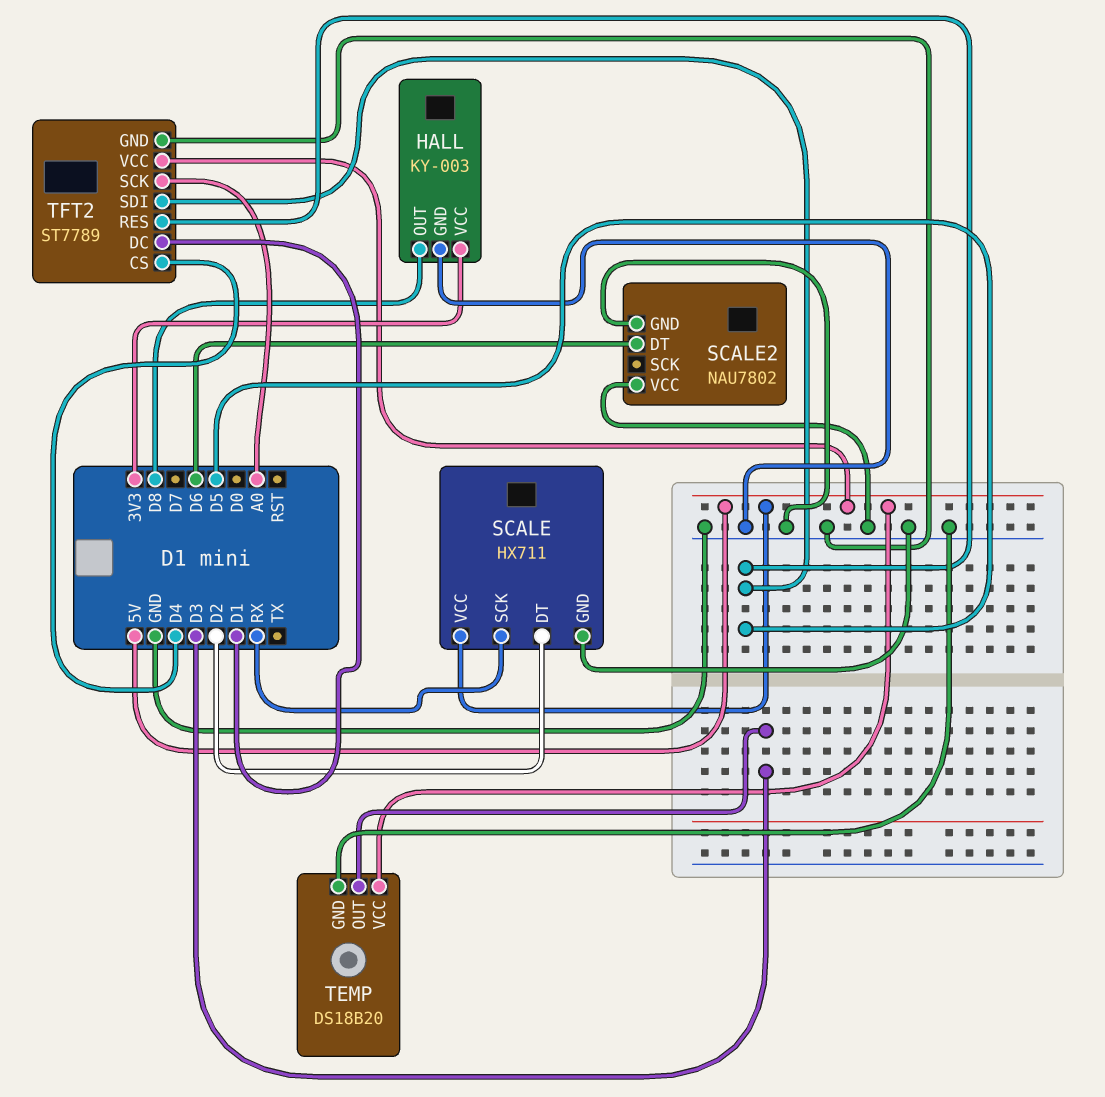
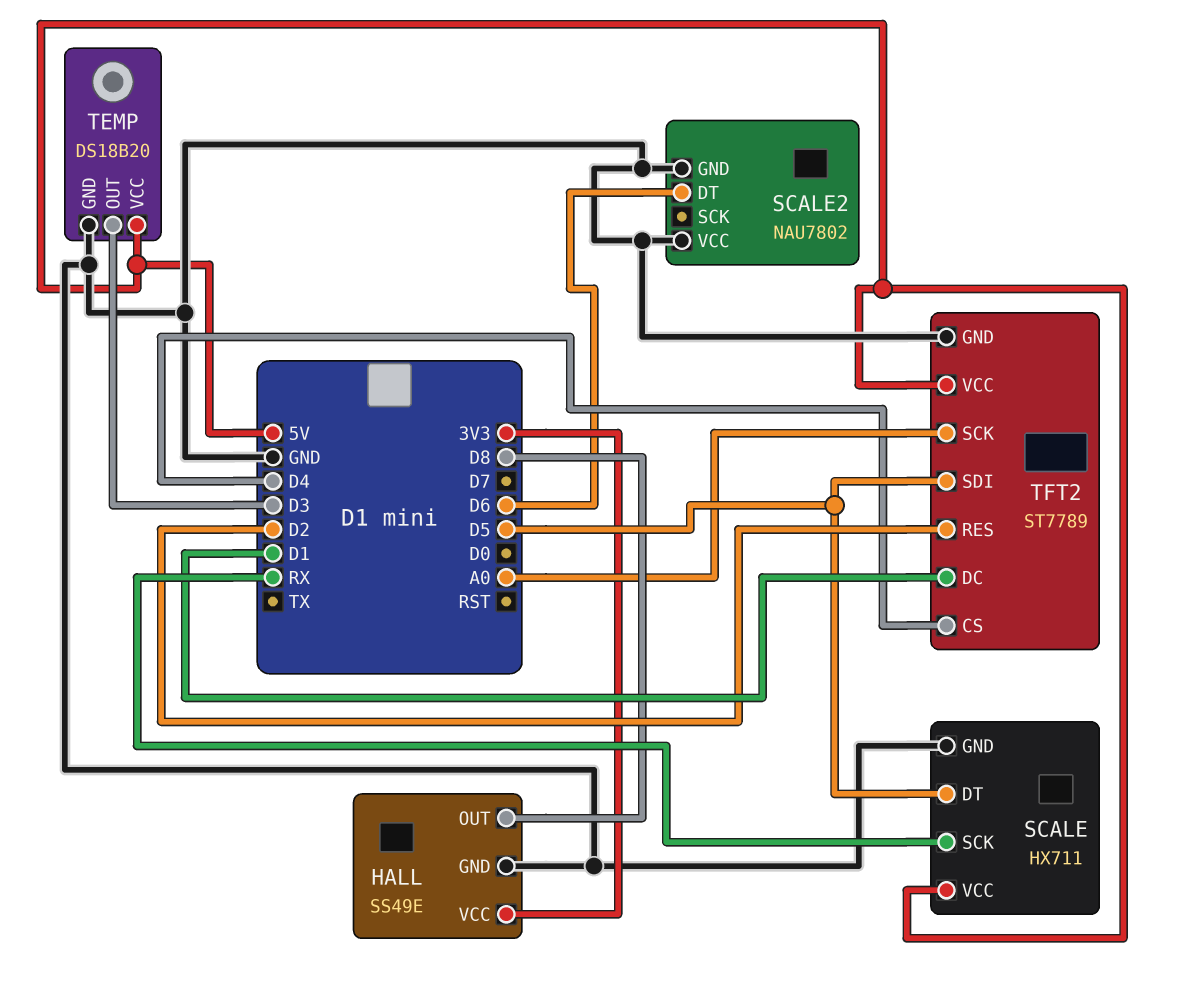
HALL: KY-003 -> SS49E
SCALE pin DT: D2 -> D5
TFT2 pin RES: D5 -> D2

